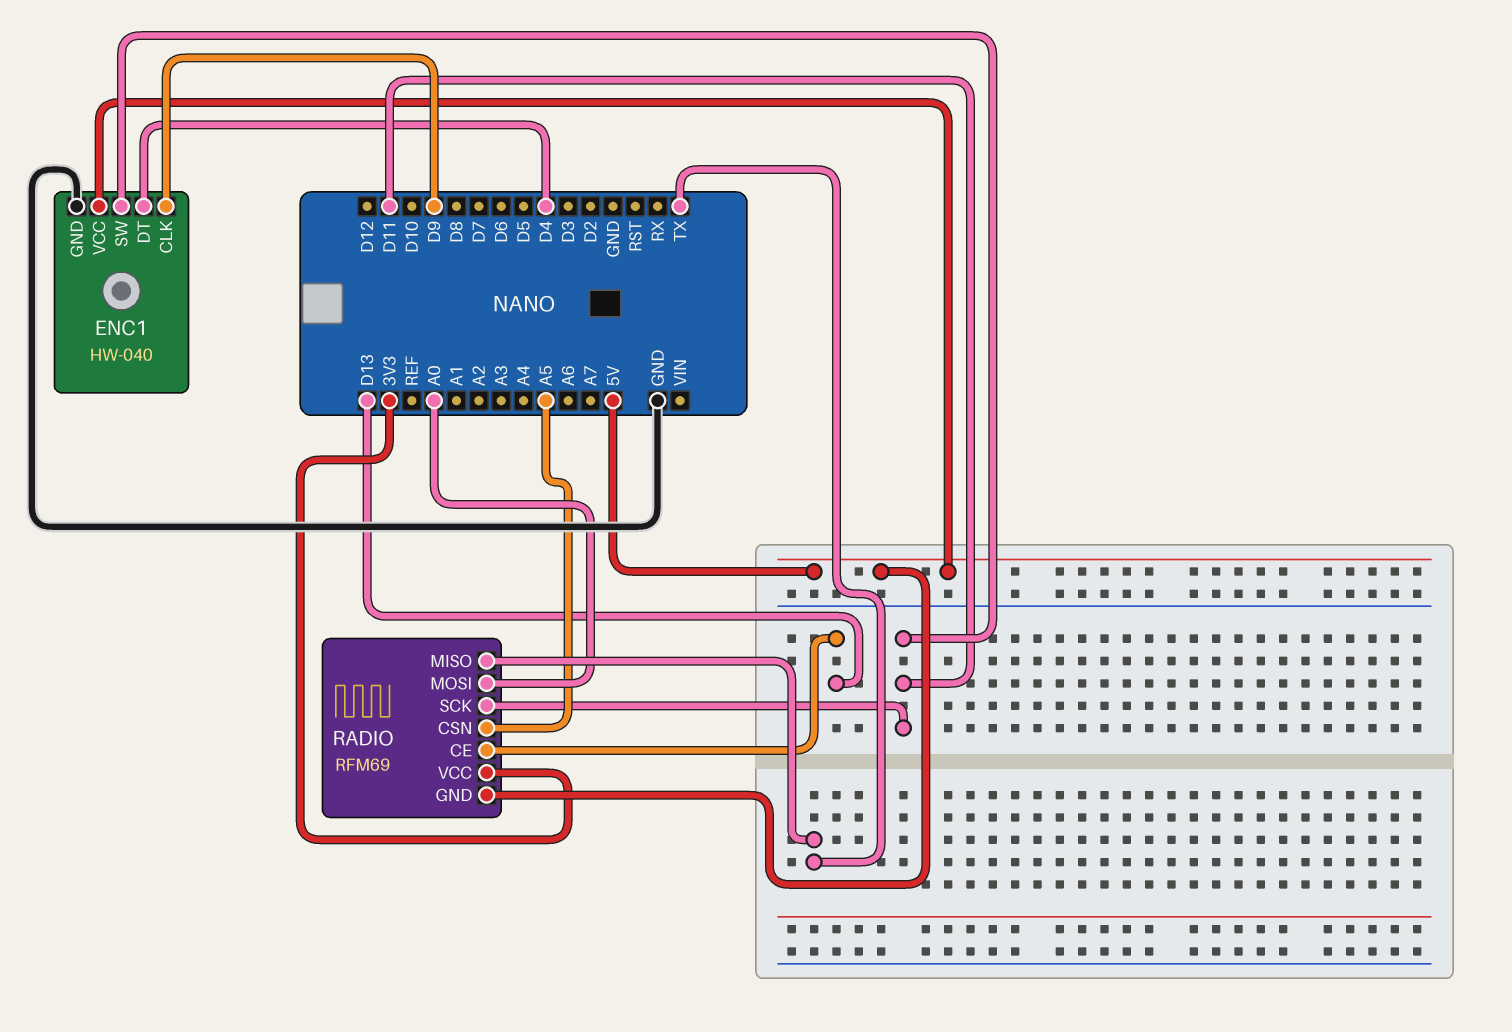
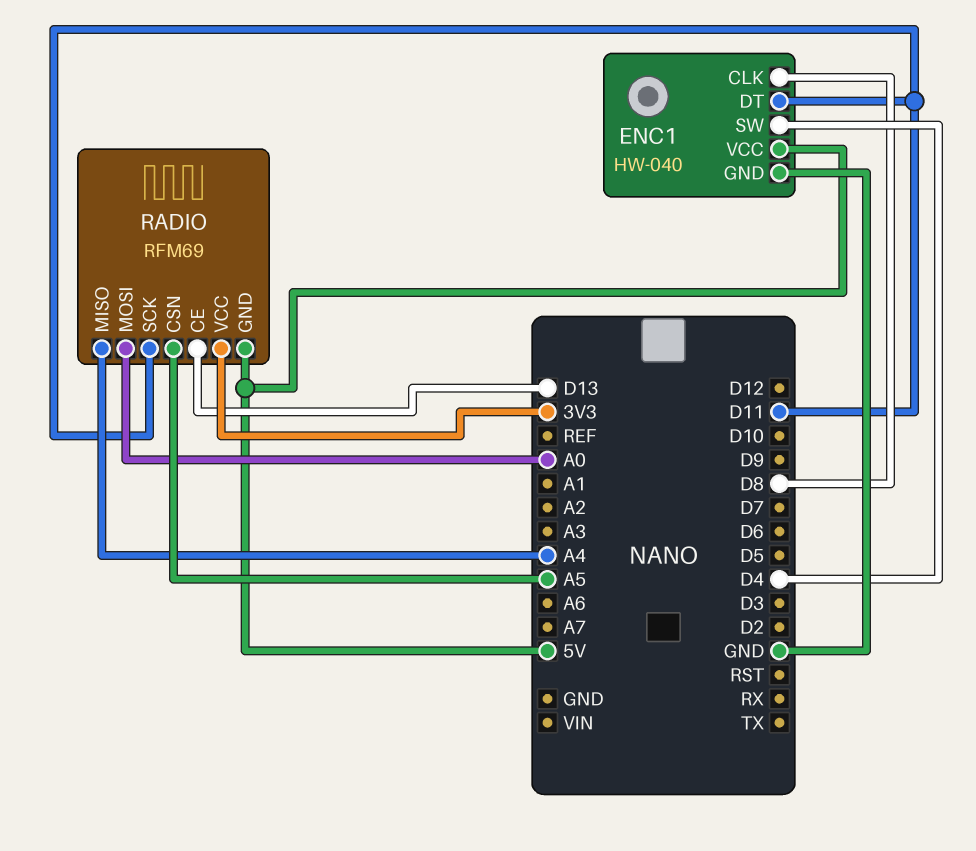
ENC1 pin CLK: D9 -> D8
ENC1 pin DT: D4 -> D11
ENC1 pin SW: D11 -> D4
RADIO pin MISO: TX -> A4

